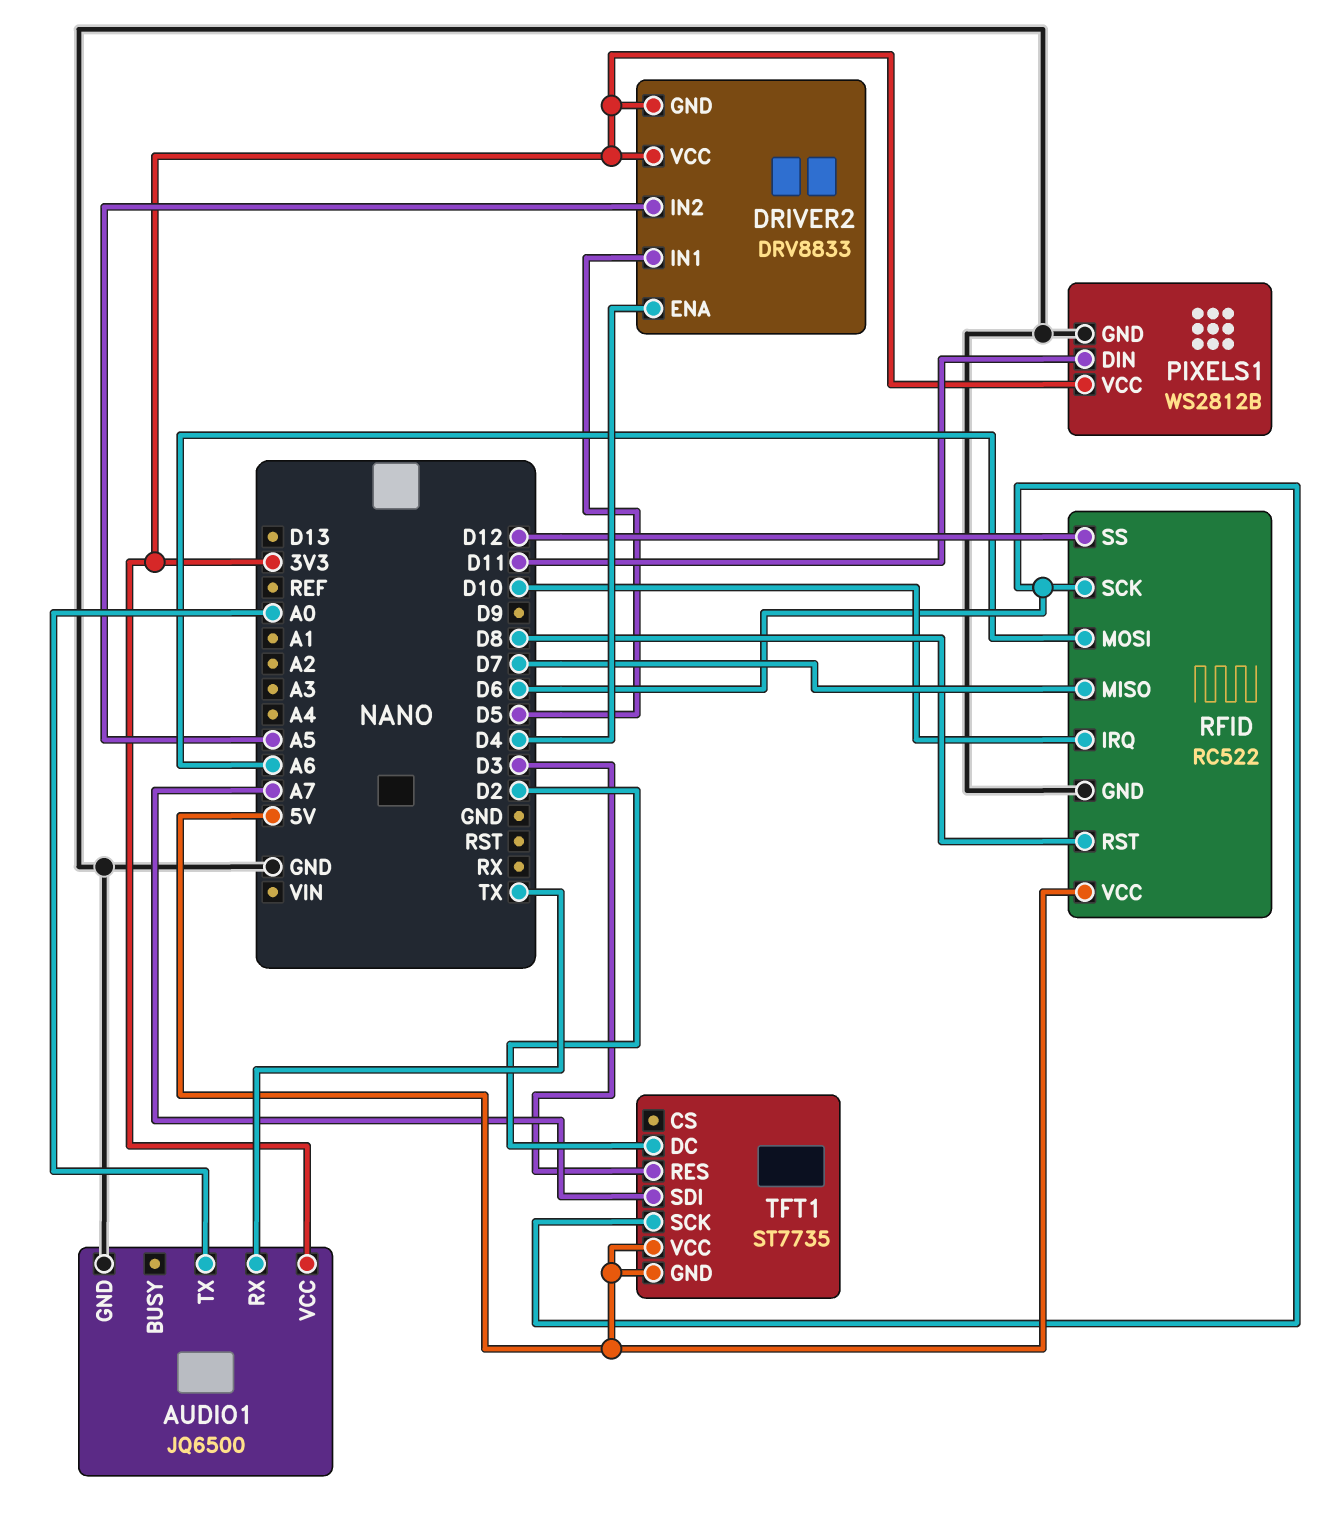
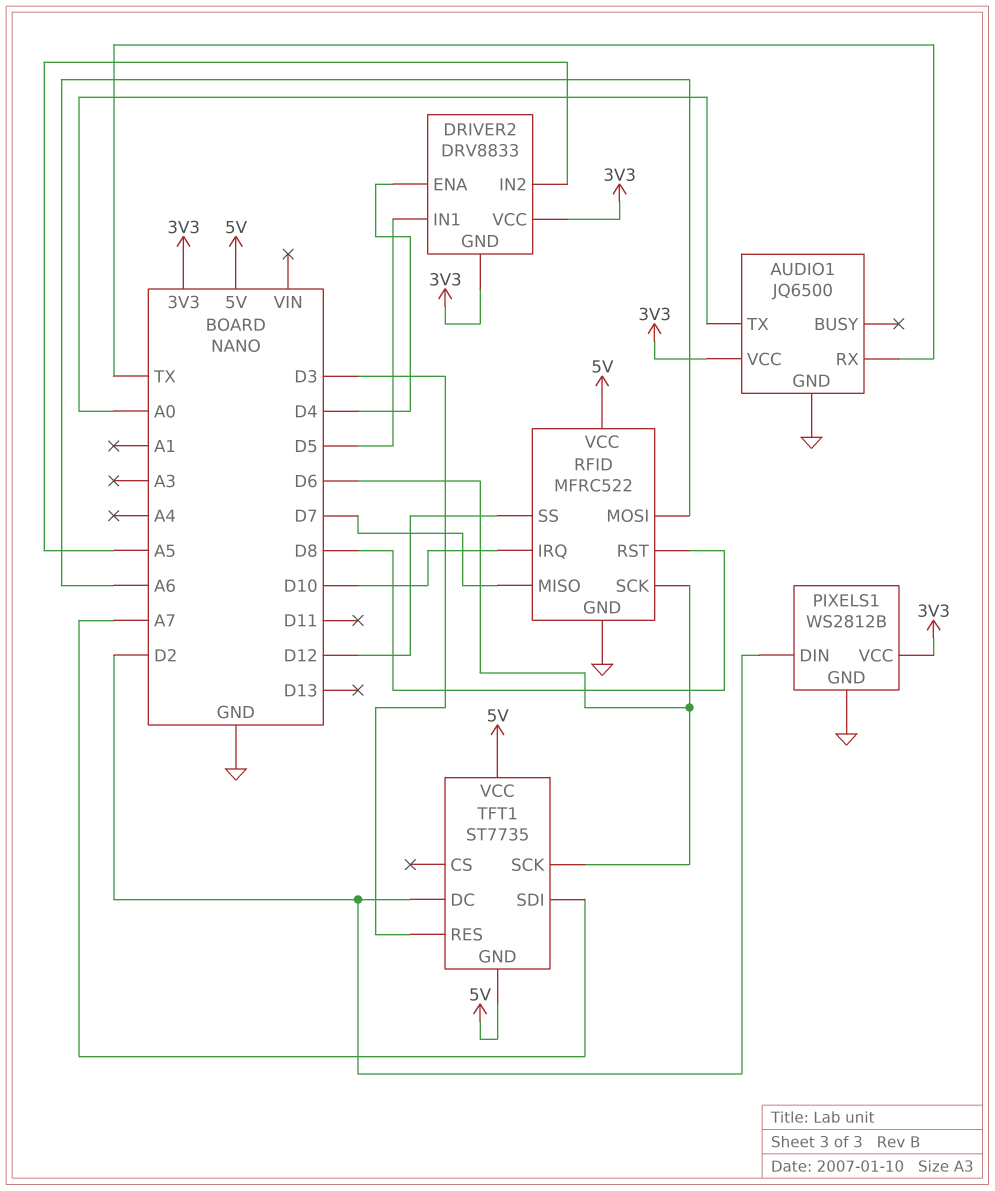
PIXELS1 pin DIN: D11 -> D2
RFID: RC522 -> MFRC522

